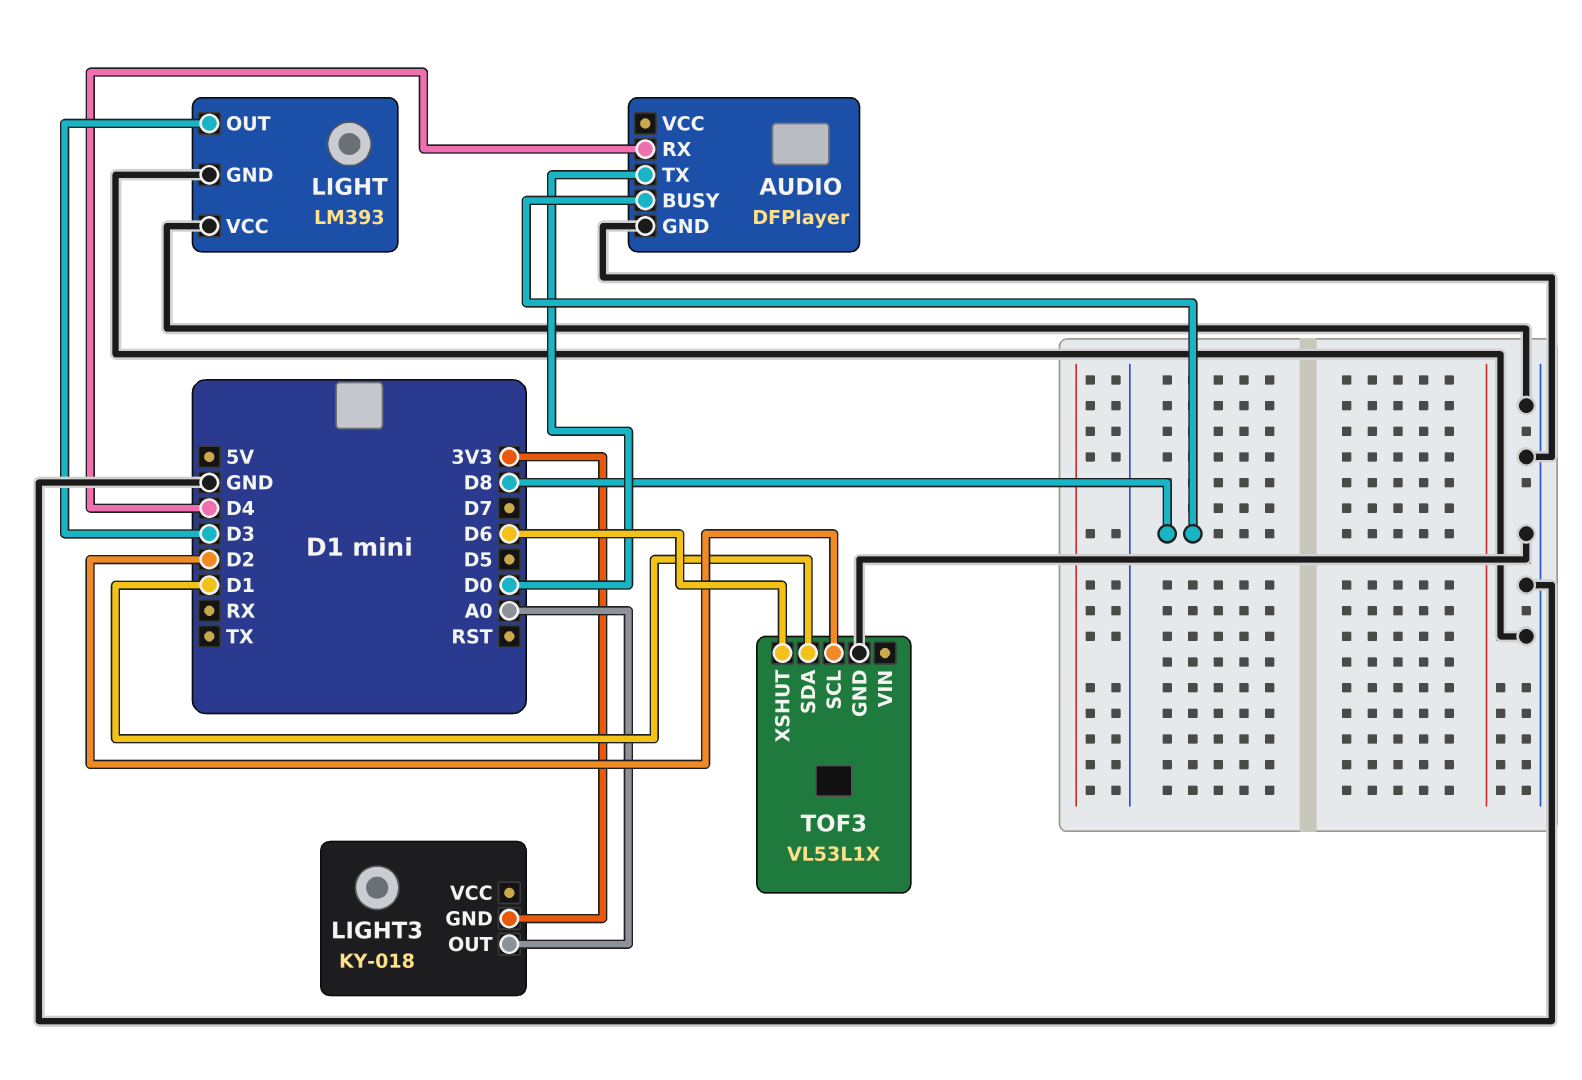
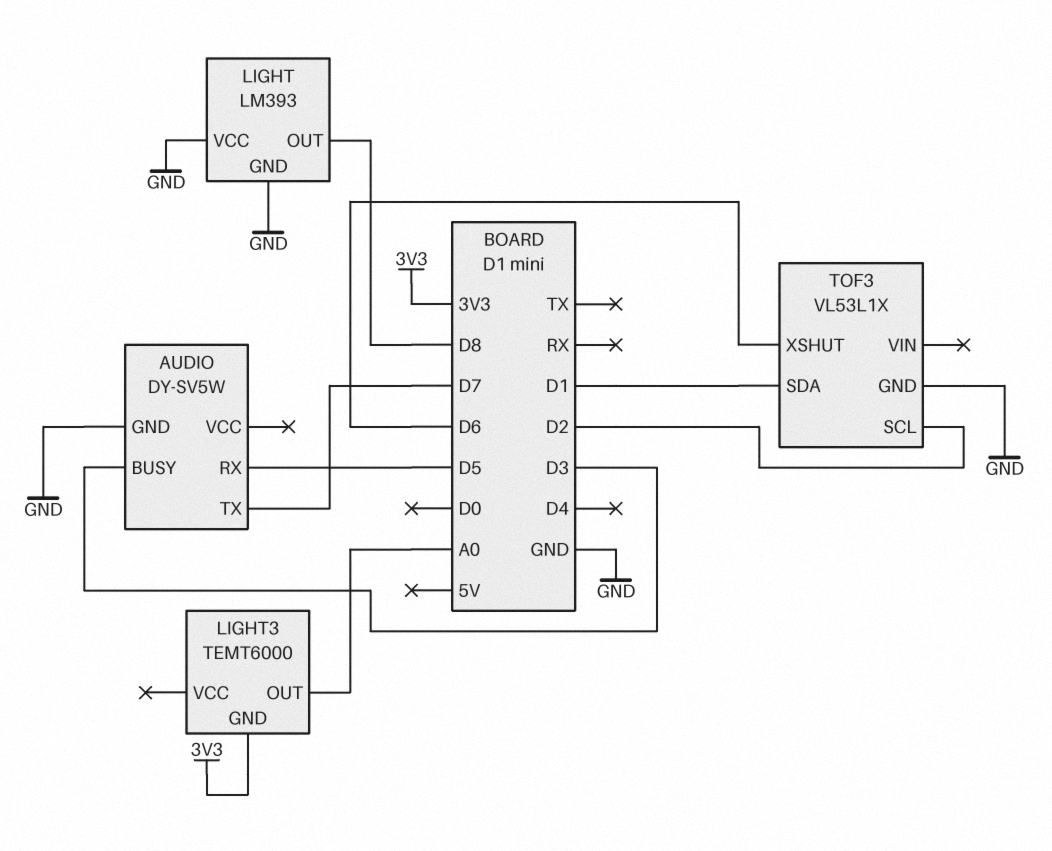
AUDIO: DFPlayer -> DY-SV5W
AUDIO pin BUSY: D8 -> D3
AUDIO pin RX: D4 -> D5
AUDIO pin TX: D0 -> D7
LIGHT pin OUT: D3 -> D8
LIGHT3: KY-018 -> TEMT6000

